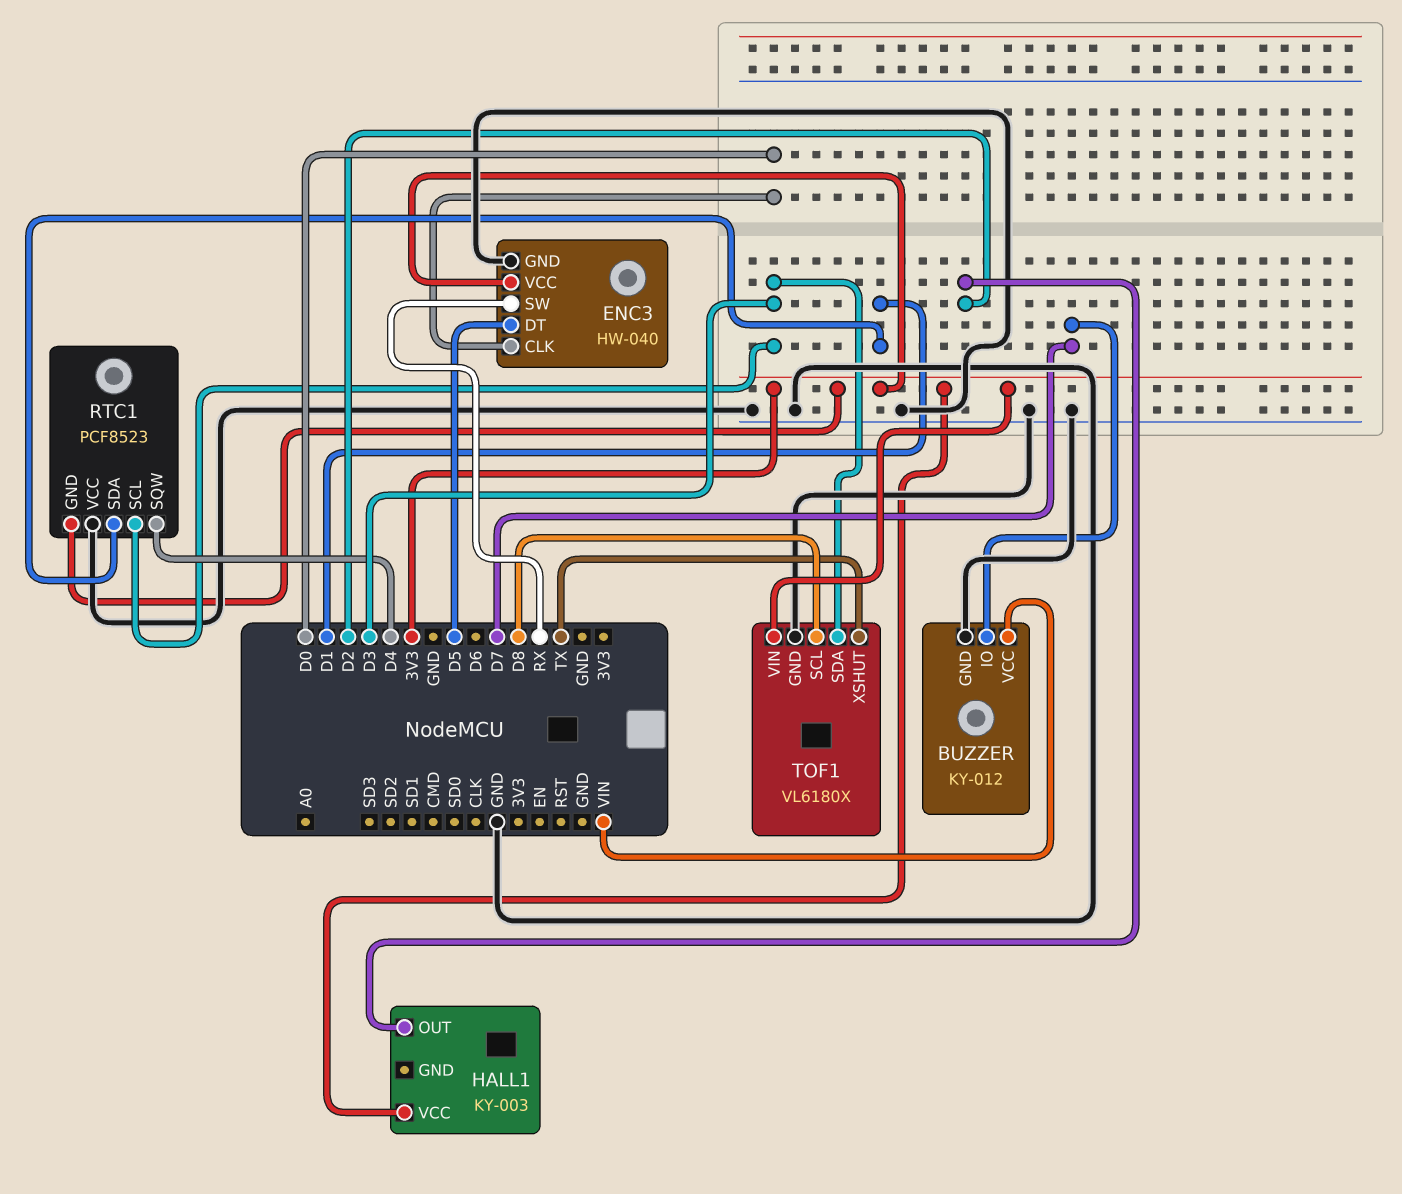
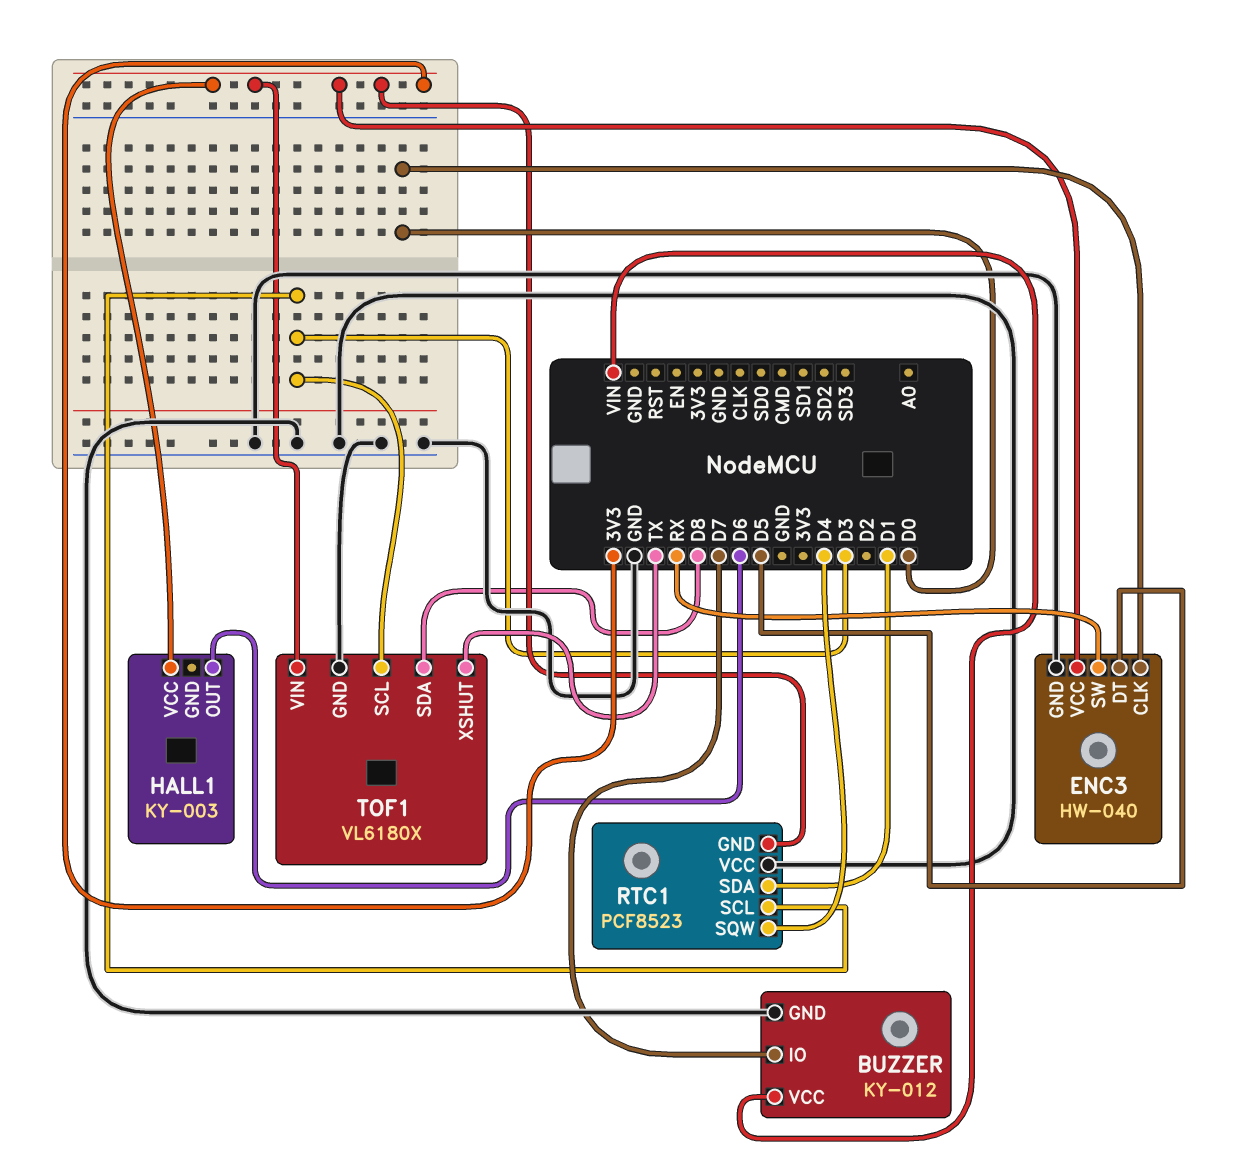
HALL1 pin OUT: D2 -> D6
TOF1 pin SCL: D8 -> D3
TOF1 pin SDA: D3 -> D8

